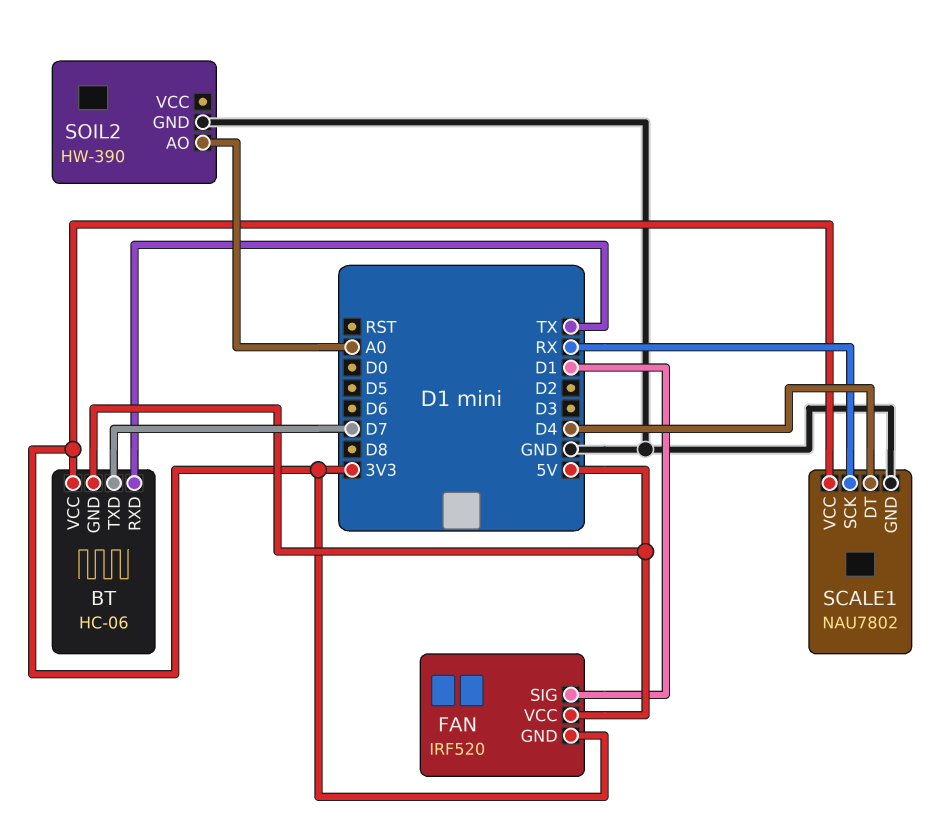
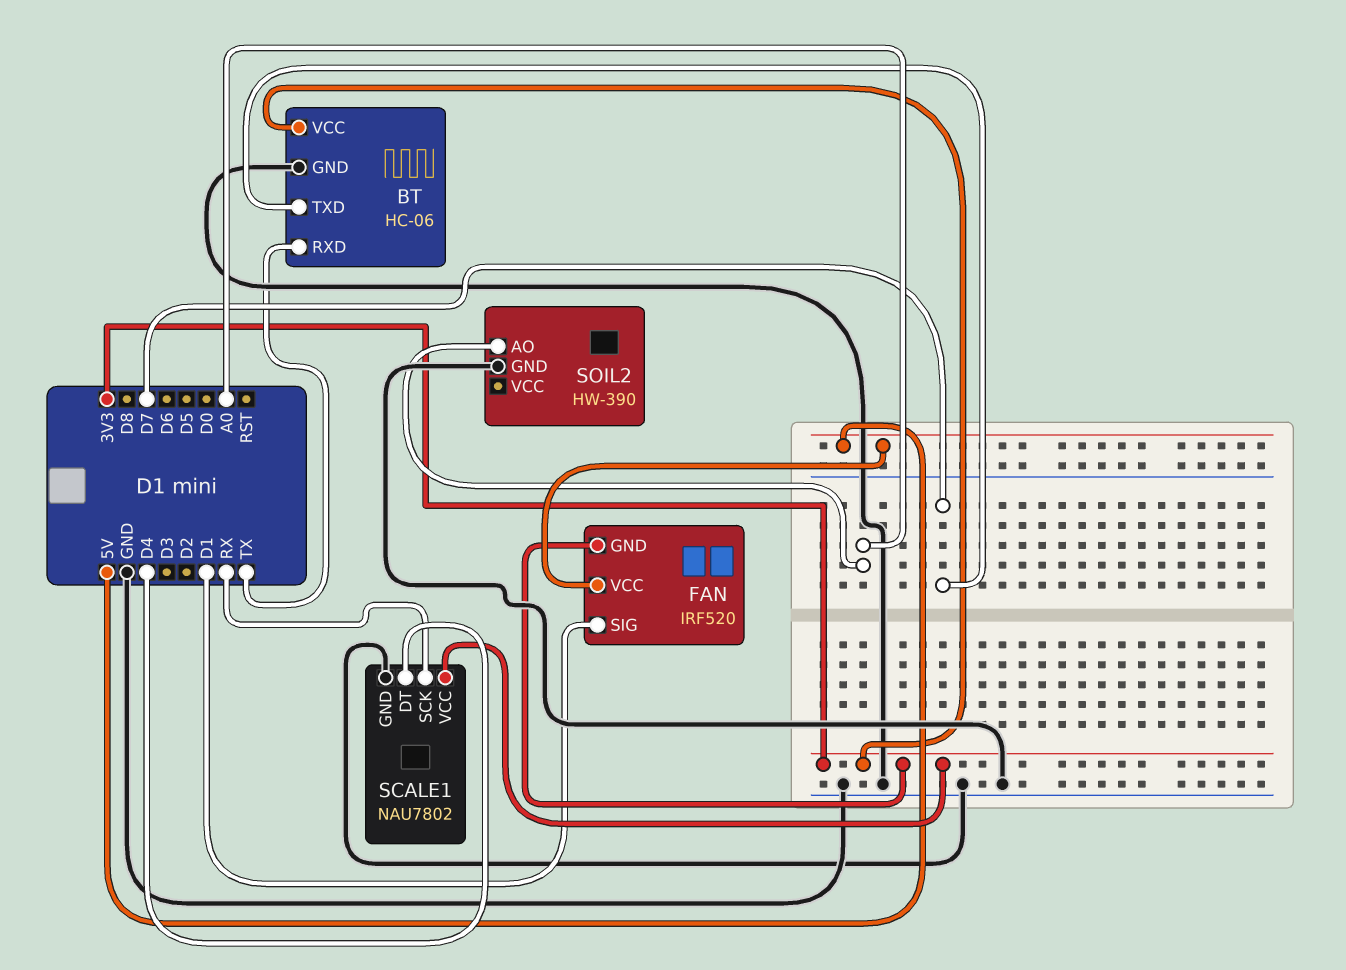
BT pin GND: 5V -> GND

